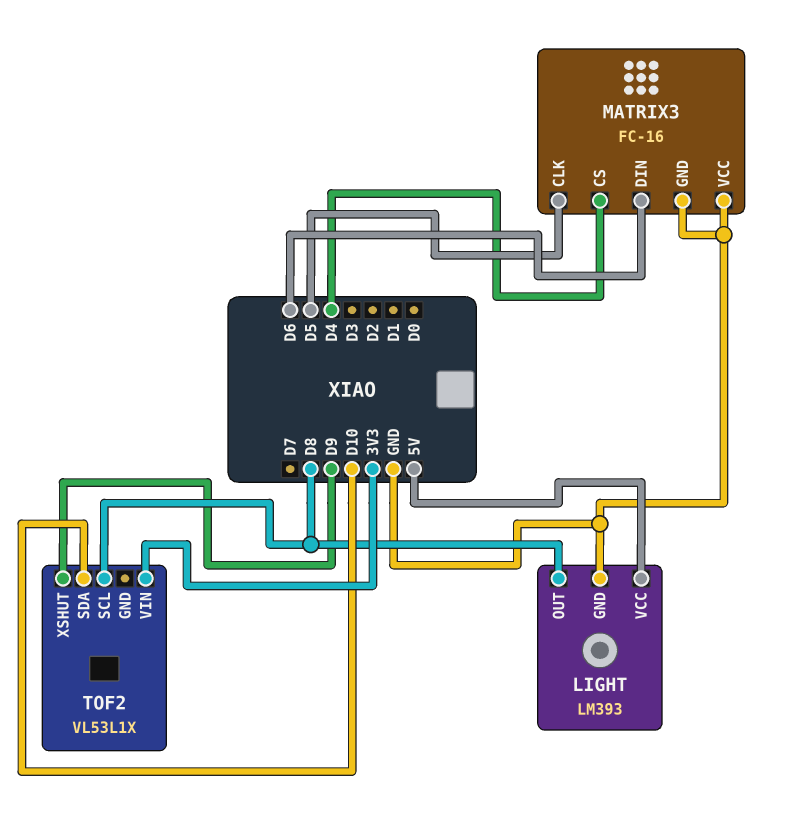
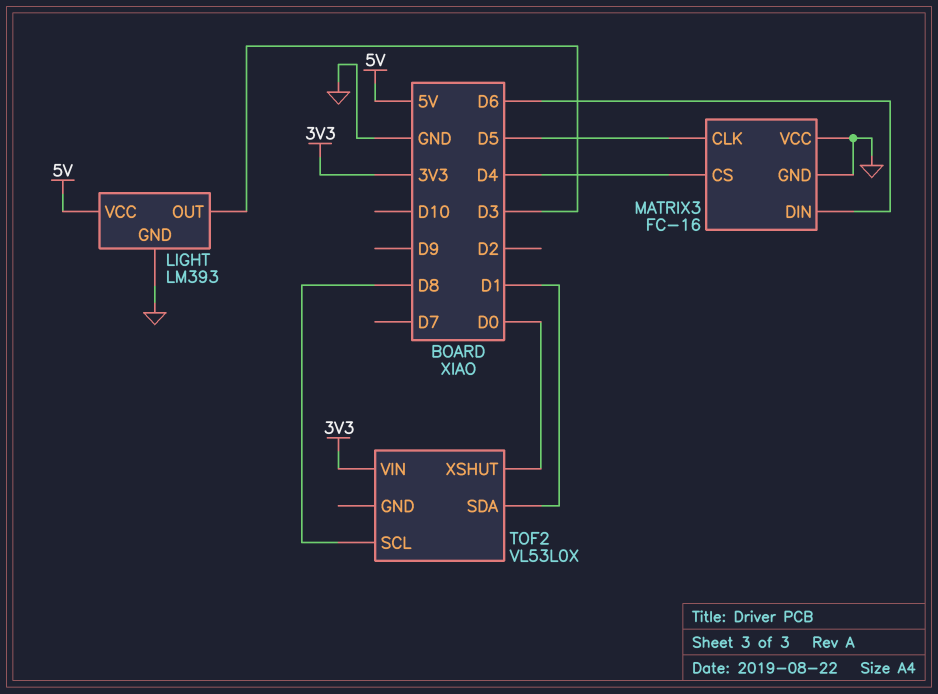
LIGHT pin OUT: D8 -> D3
TOF2: VL53L1X -> VL53L0X
TOF2 pin SDA: D10 -> D1
TOF2 pin XSHUT: D9 -> D0

